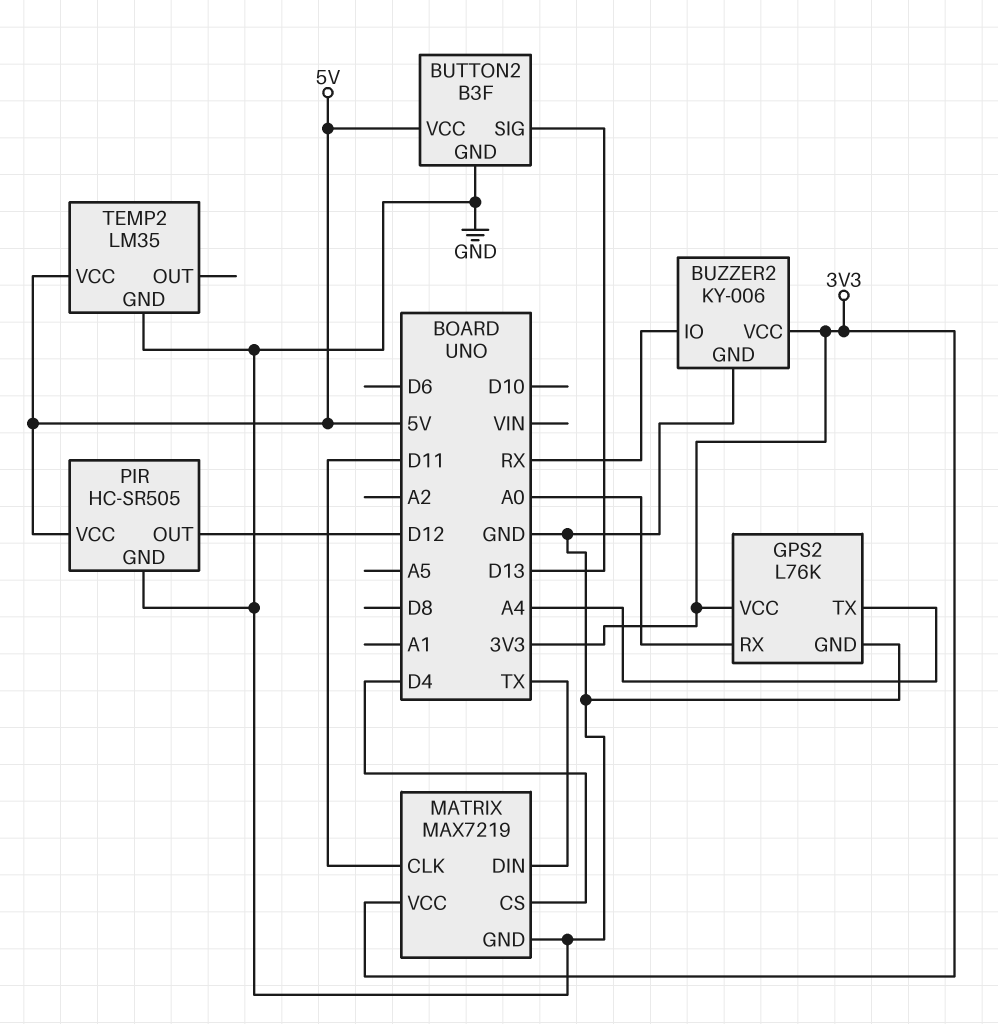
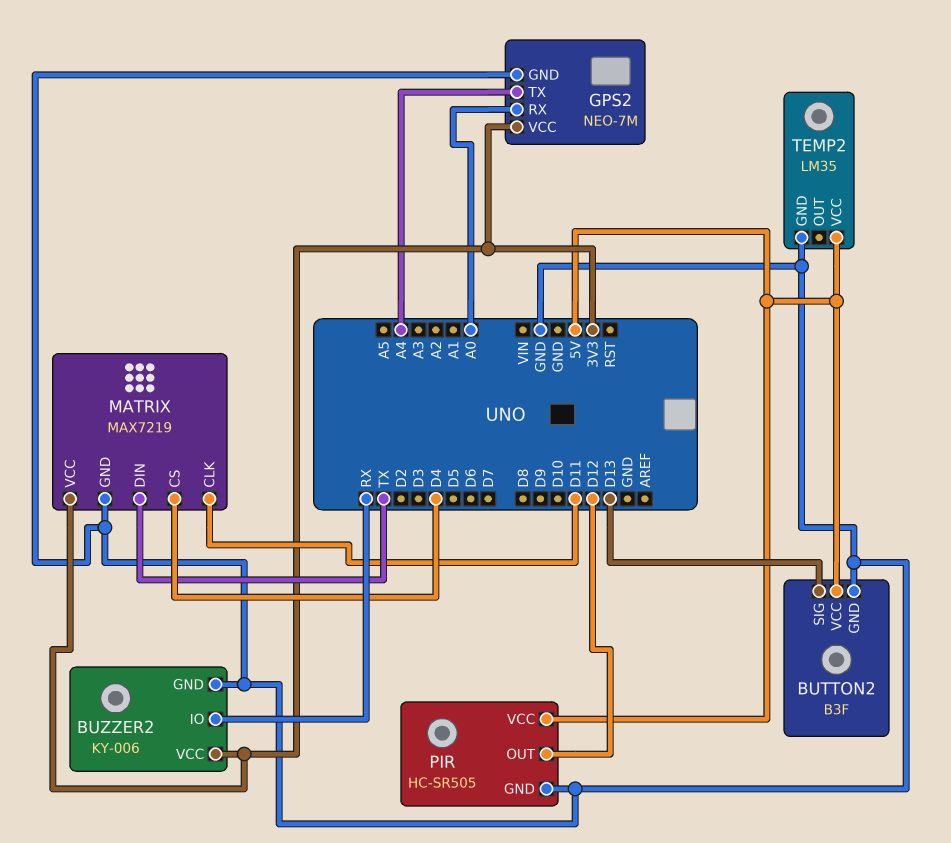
GPS2: L76K -> NEO-7M

